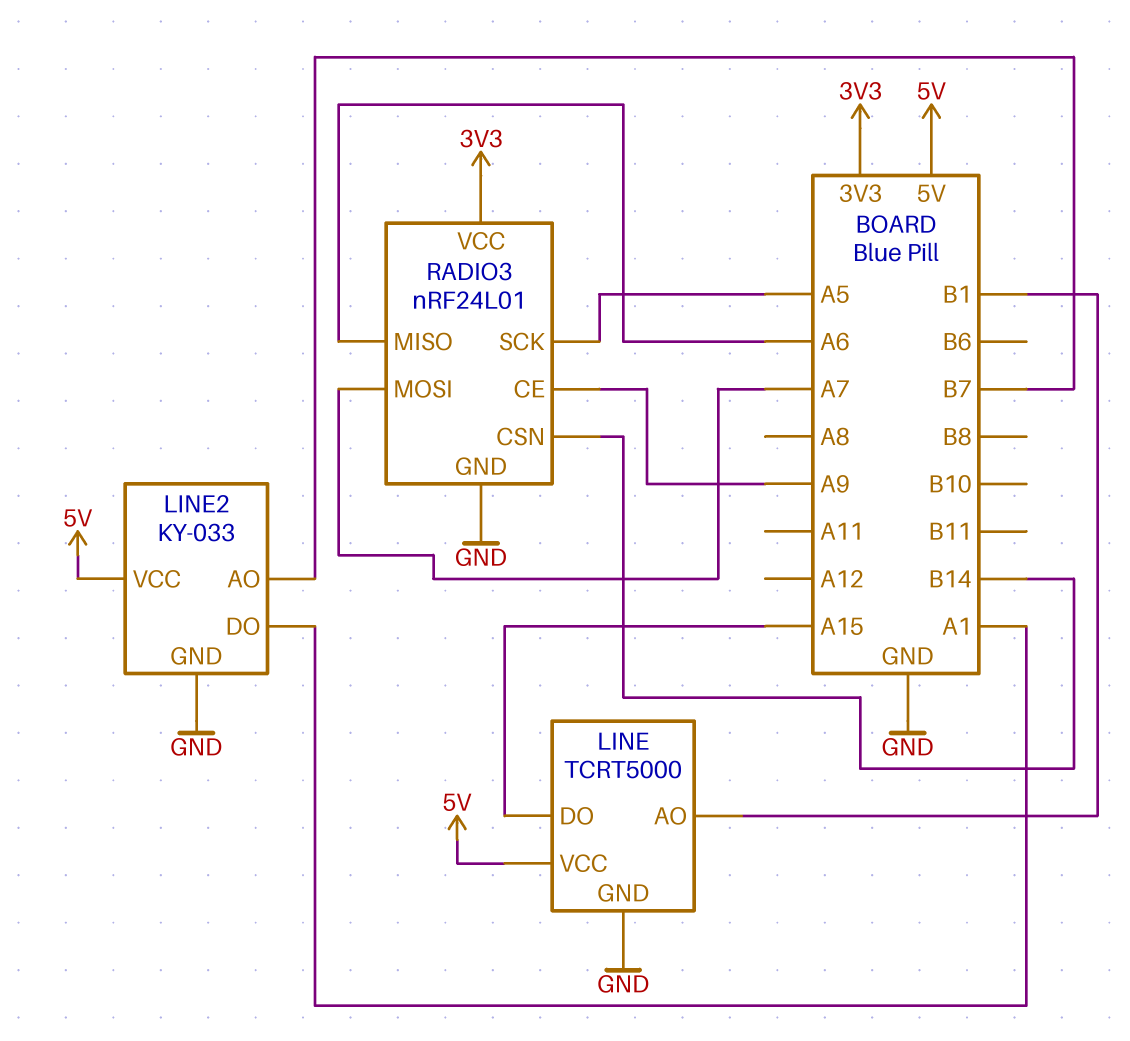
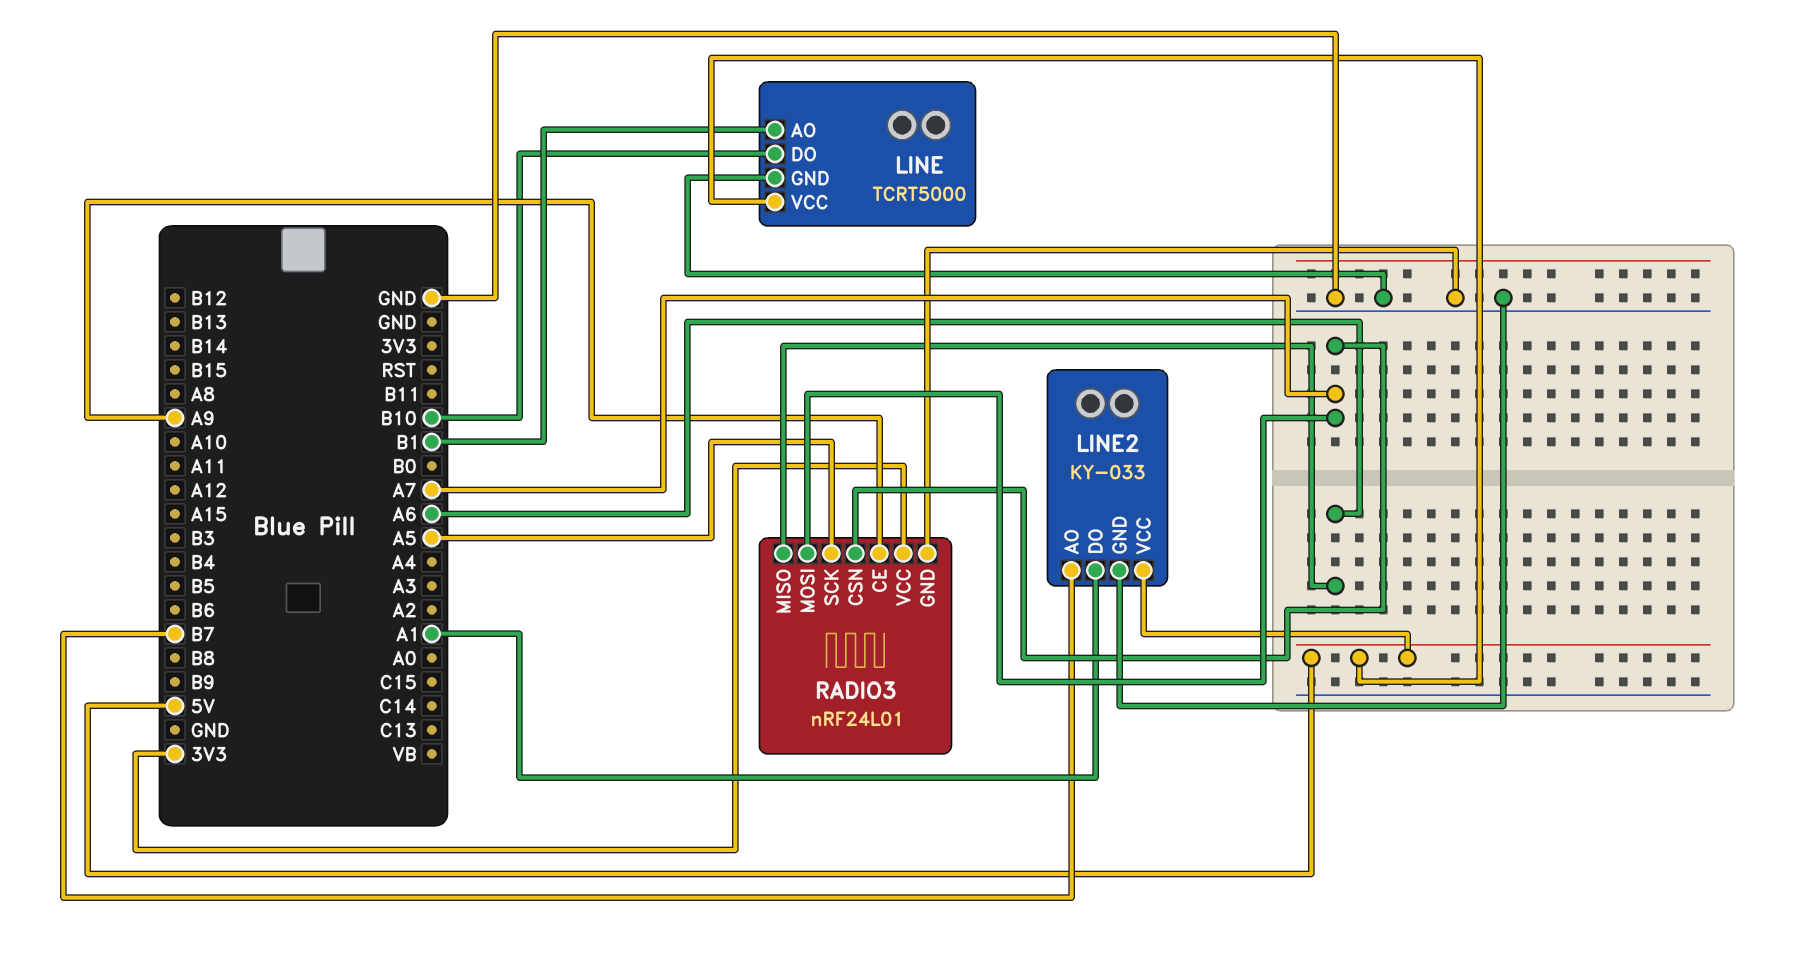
LINE pin DO: A15 -> B10
RADIO3 pin CSN: B14 -> A7

